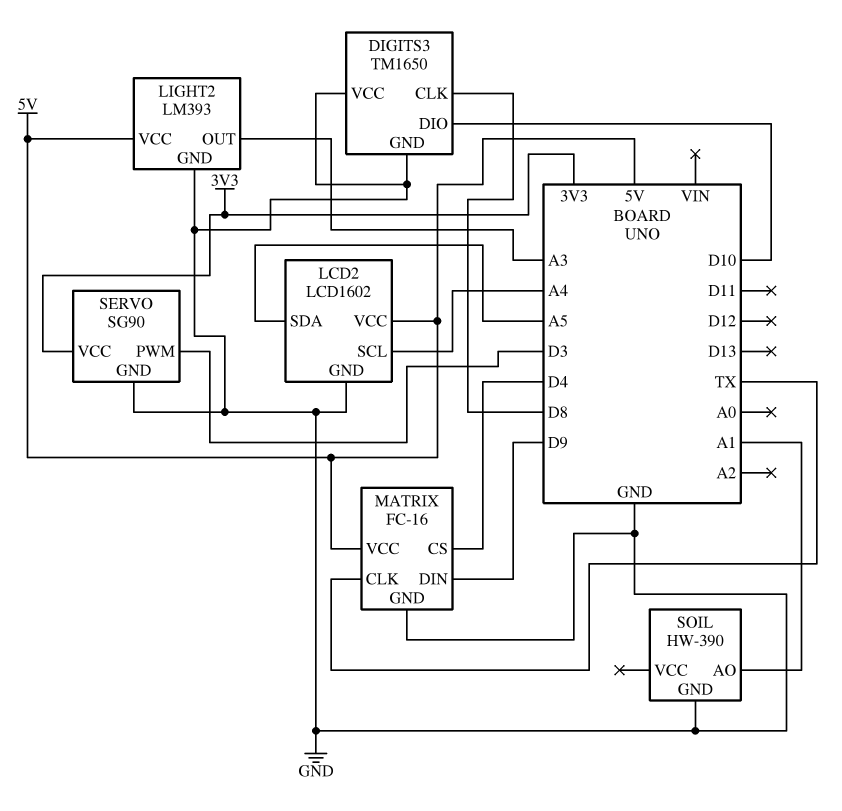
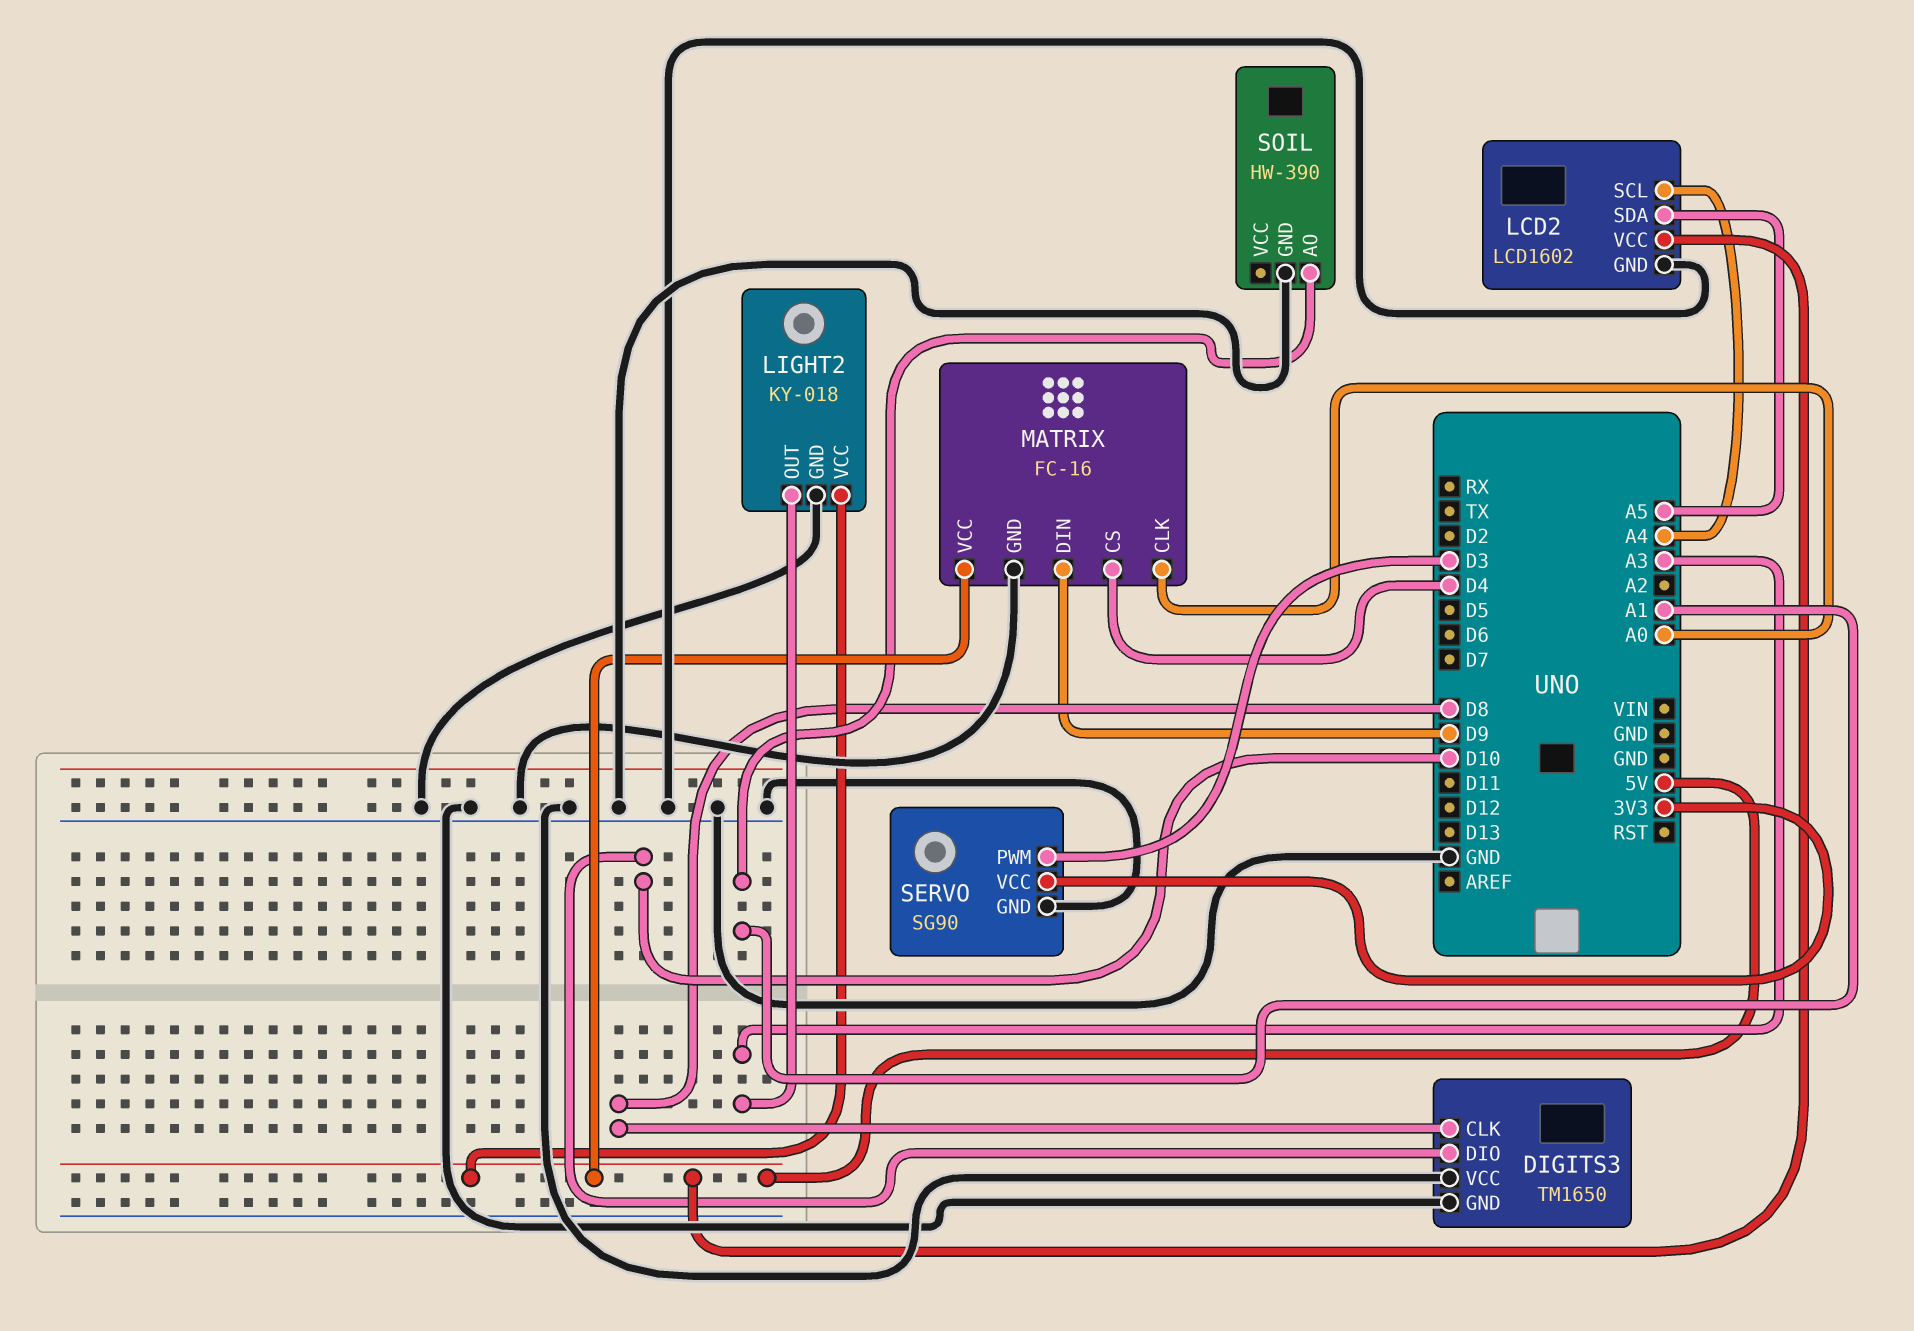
LIGHT2: LM393 -> KY-018
MATRIX pin CLK: TX -> A0

